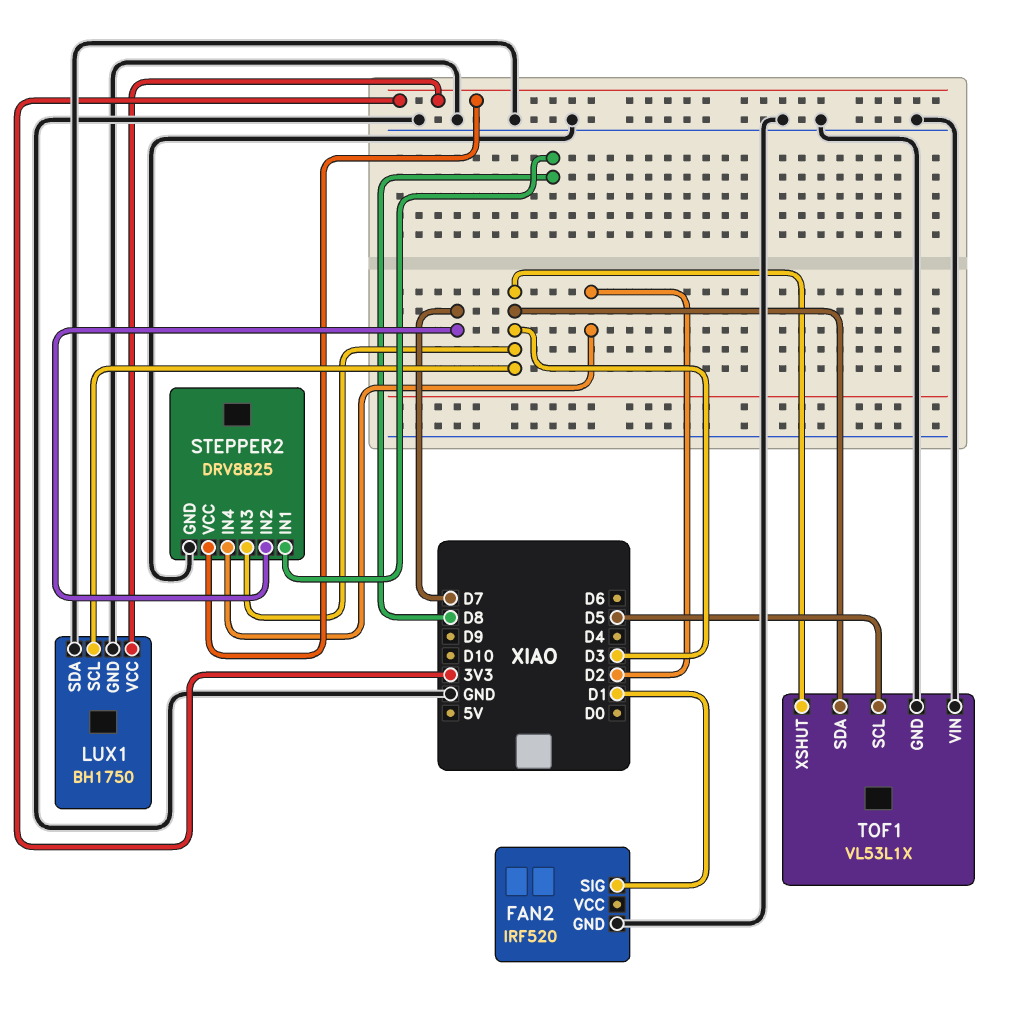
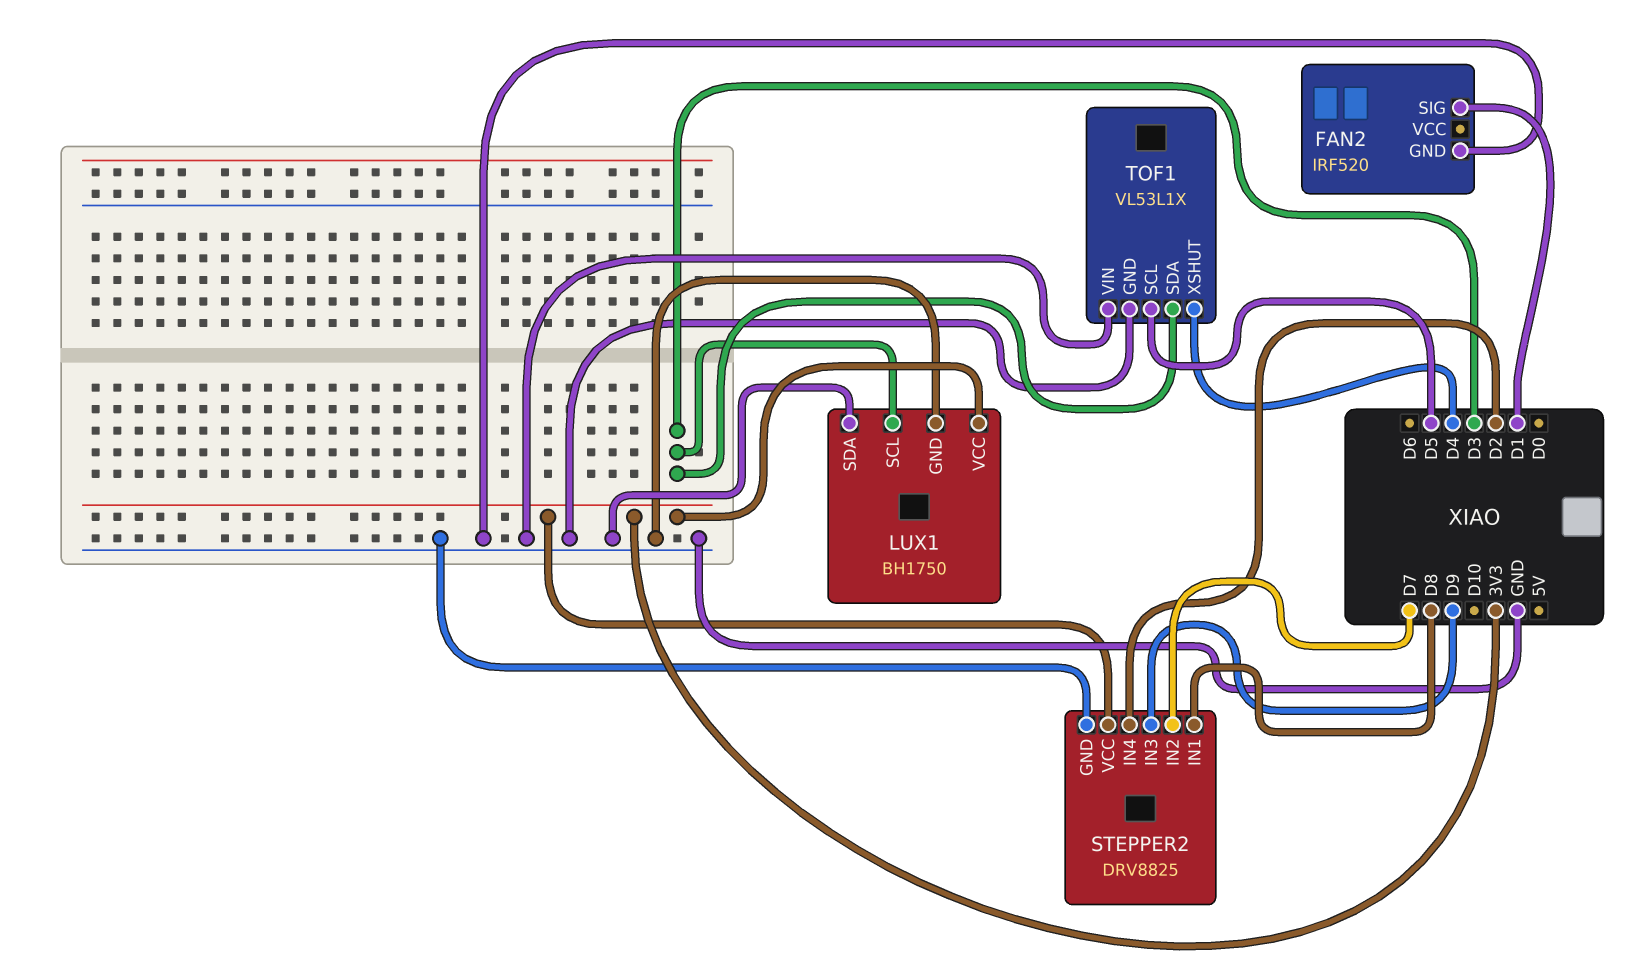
STEPPER2 pin IN3: D3 -> D9
TOF1 pin XSHUT: D3 -> D4

